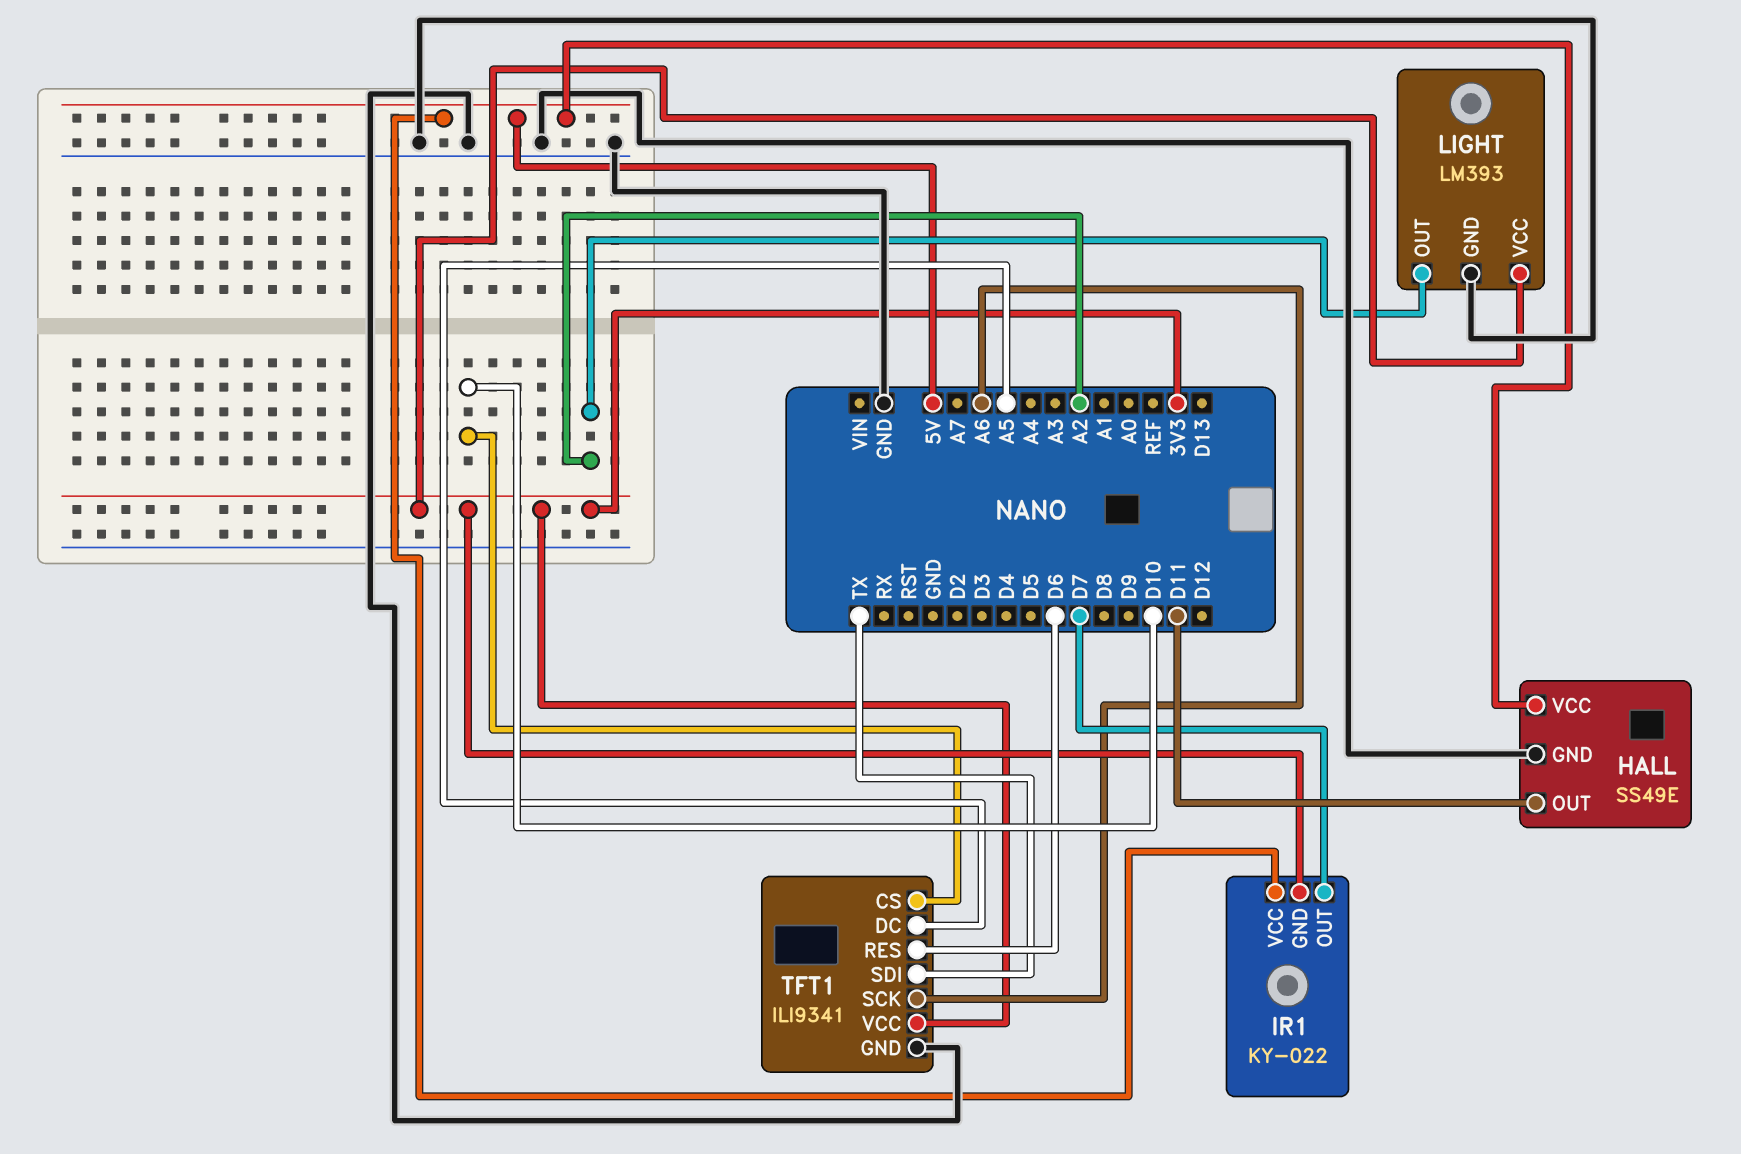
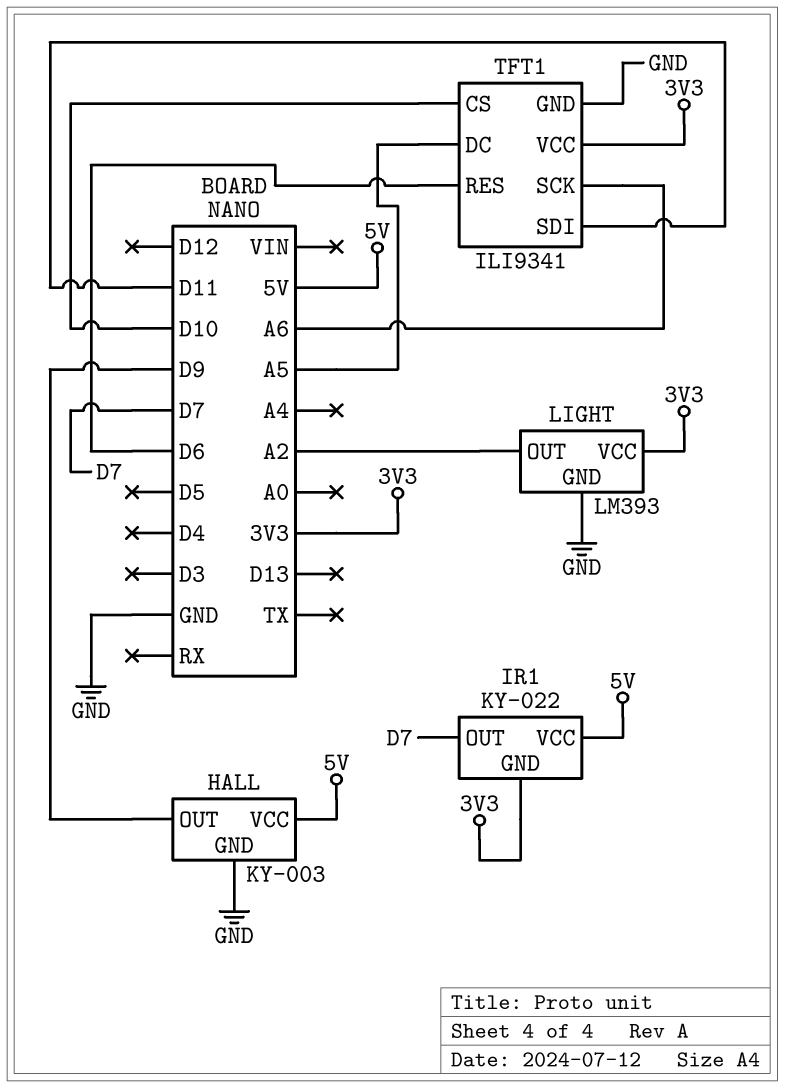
HALL: SS49E -> KY-003
HALL pin OUT: D11 -> D9
TFT1 pin SDI: TX -> D11

